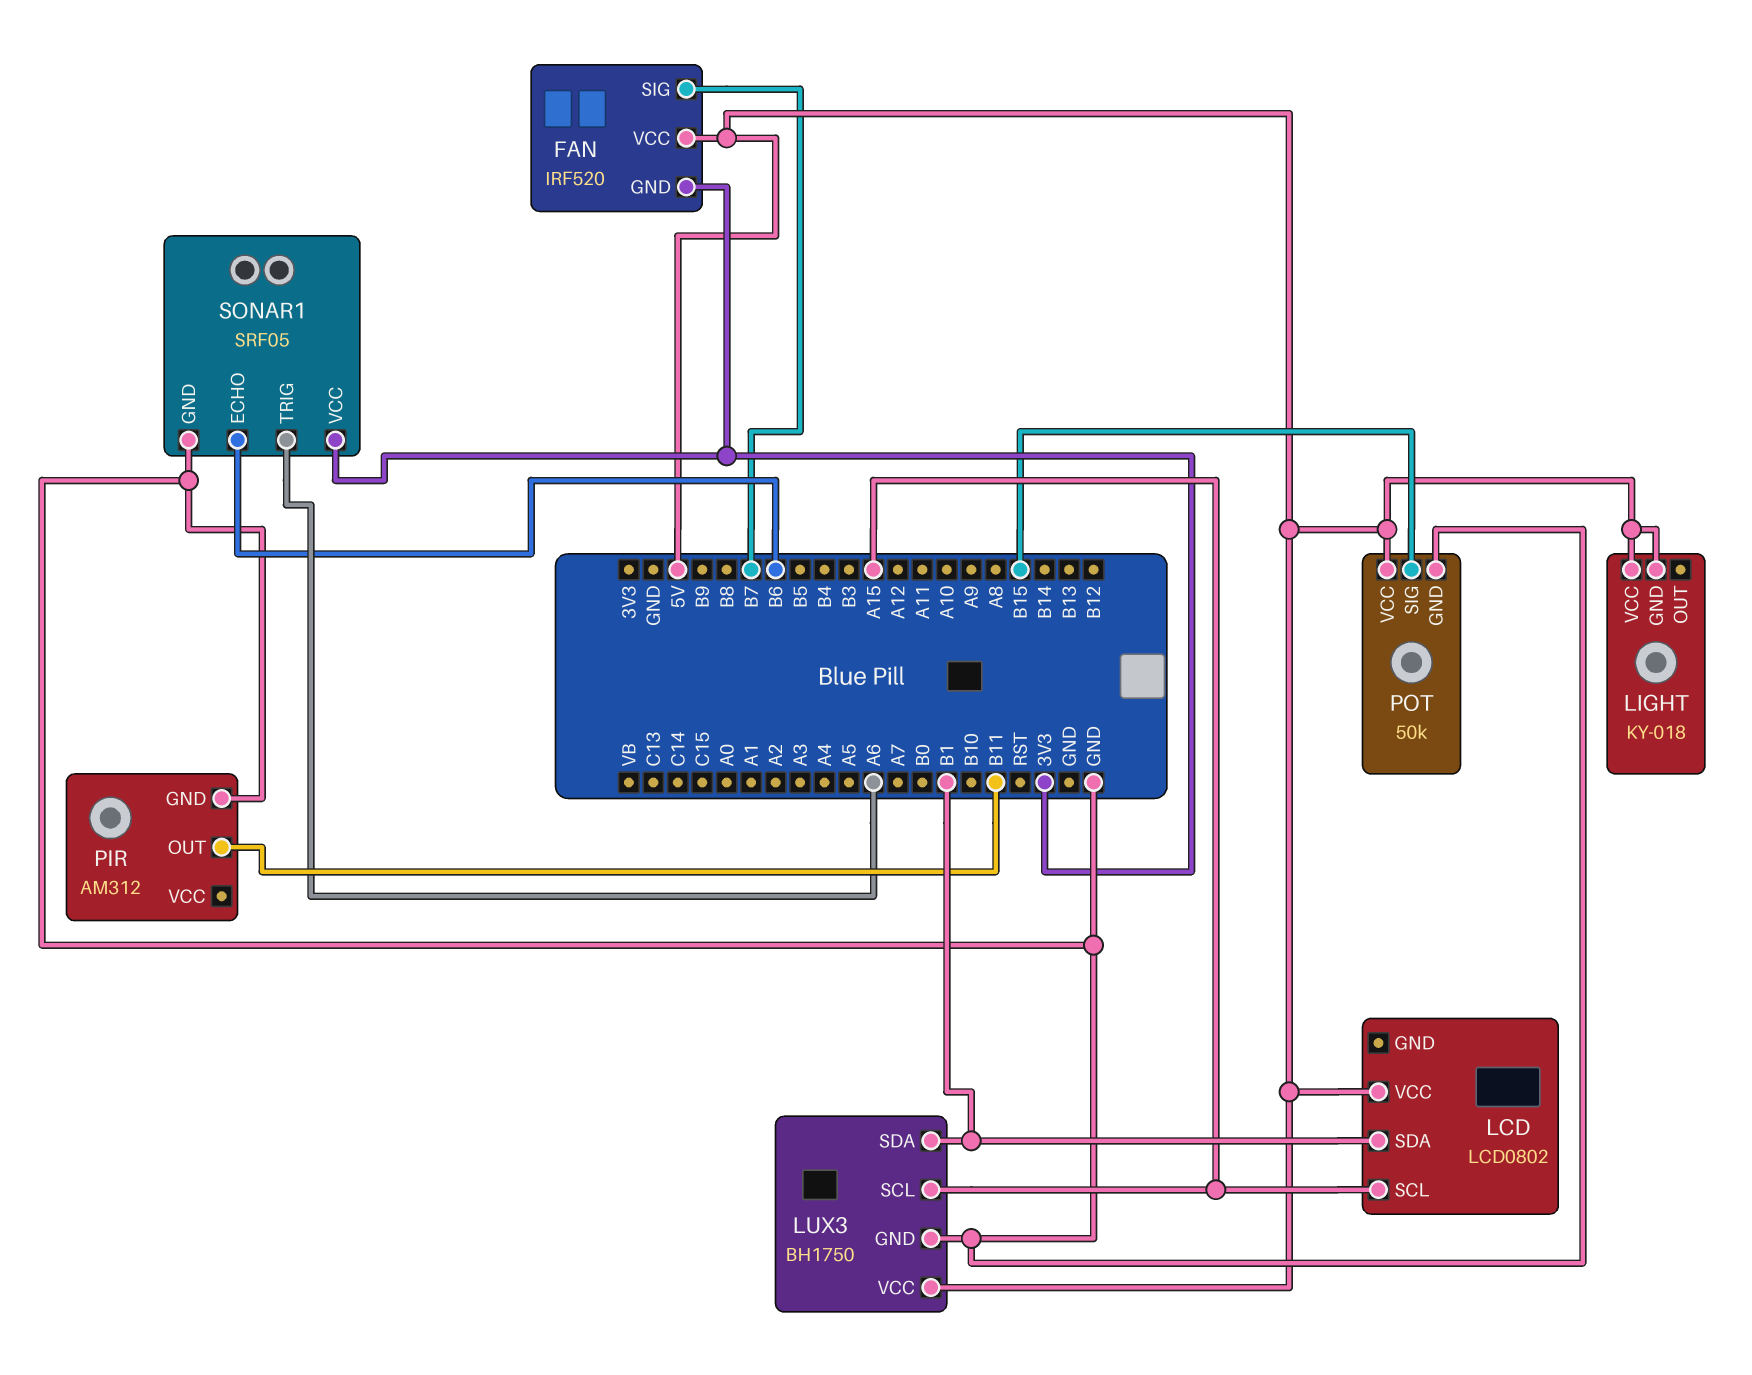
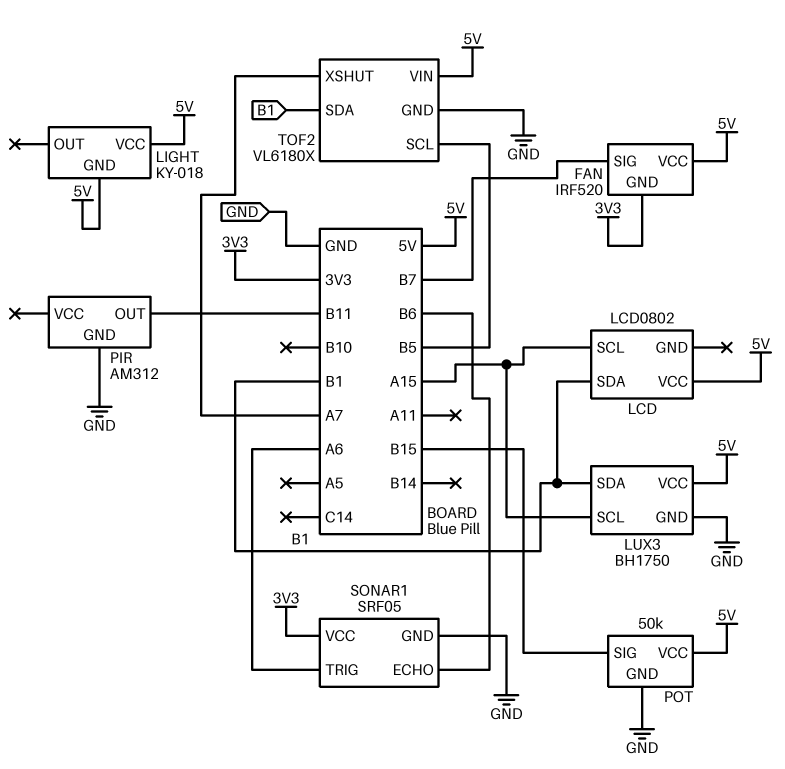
TOF2: none -> VL6180X
TOF2 pin GND: none -> GND
TOF2 pin SCL: none -> B5
TOF2 pin SDA: none -> B1
TOF2 pin VIN: none -> 5V
TOF2 pin XSHUT: none -> A7

